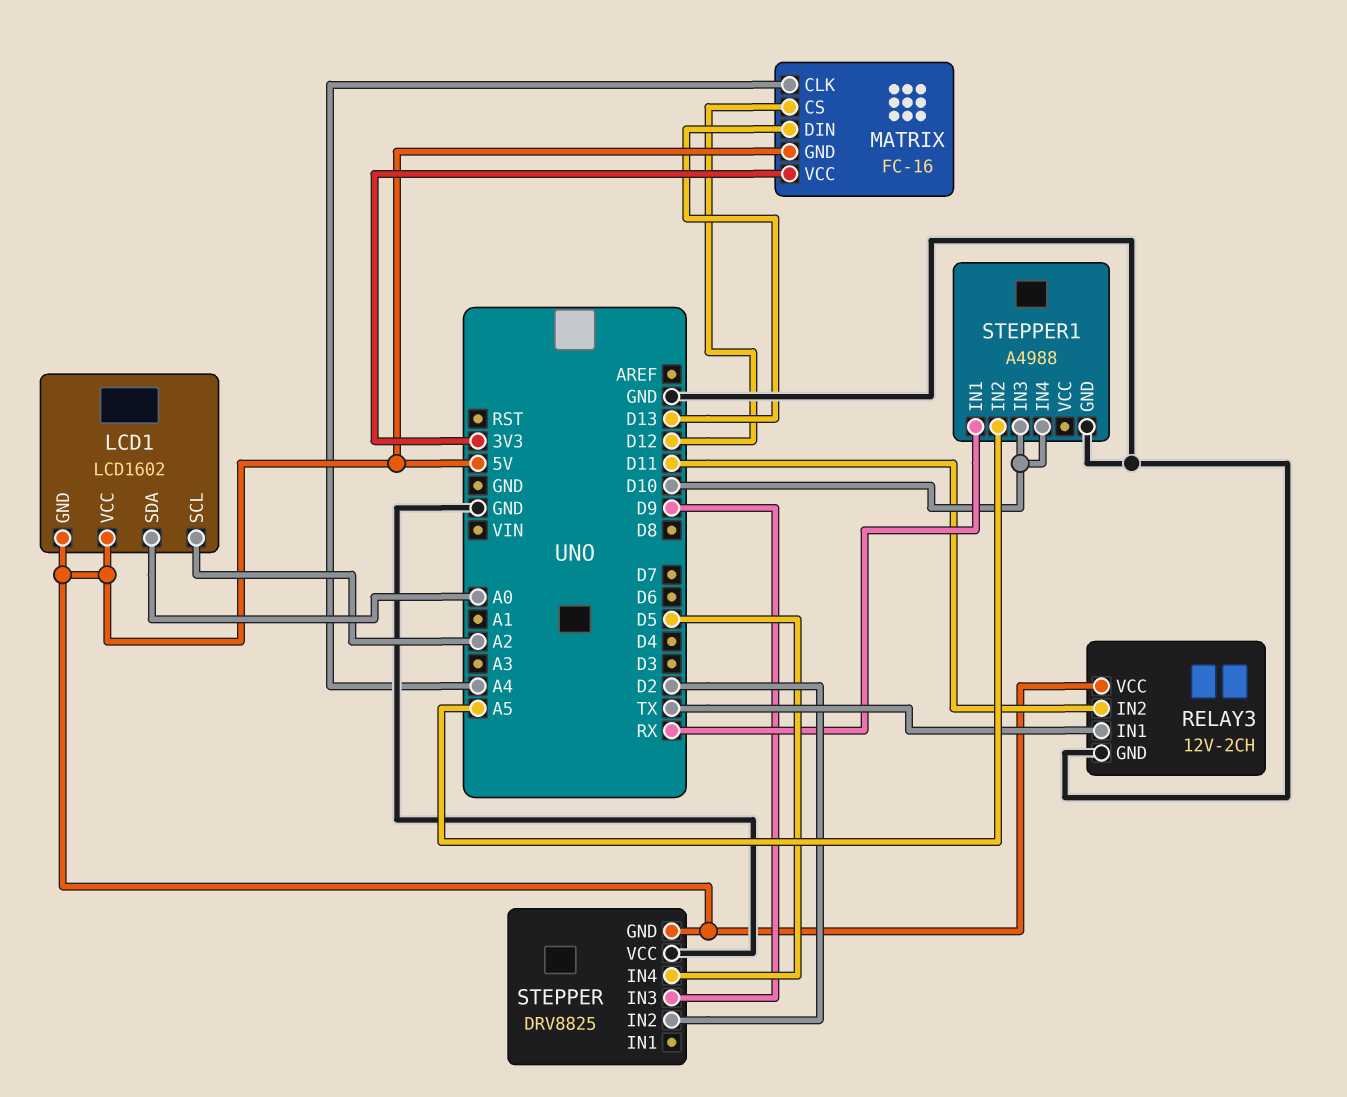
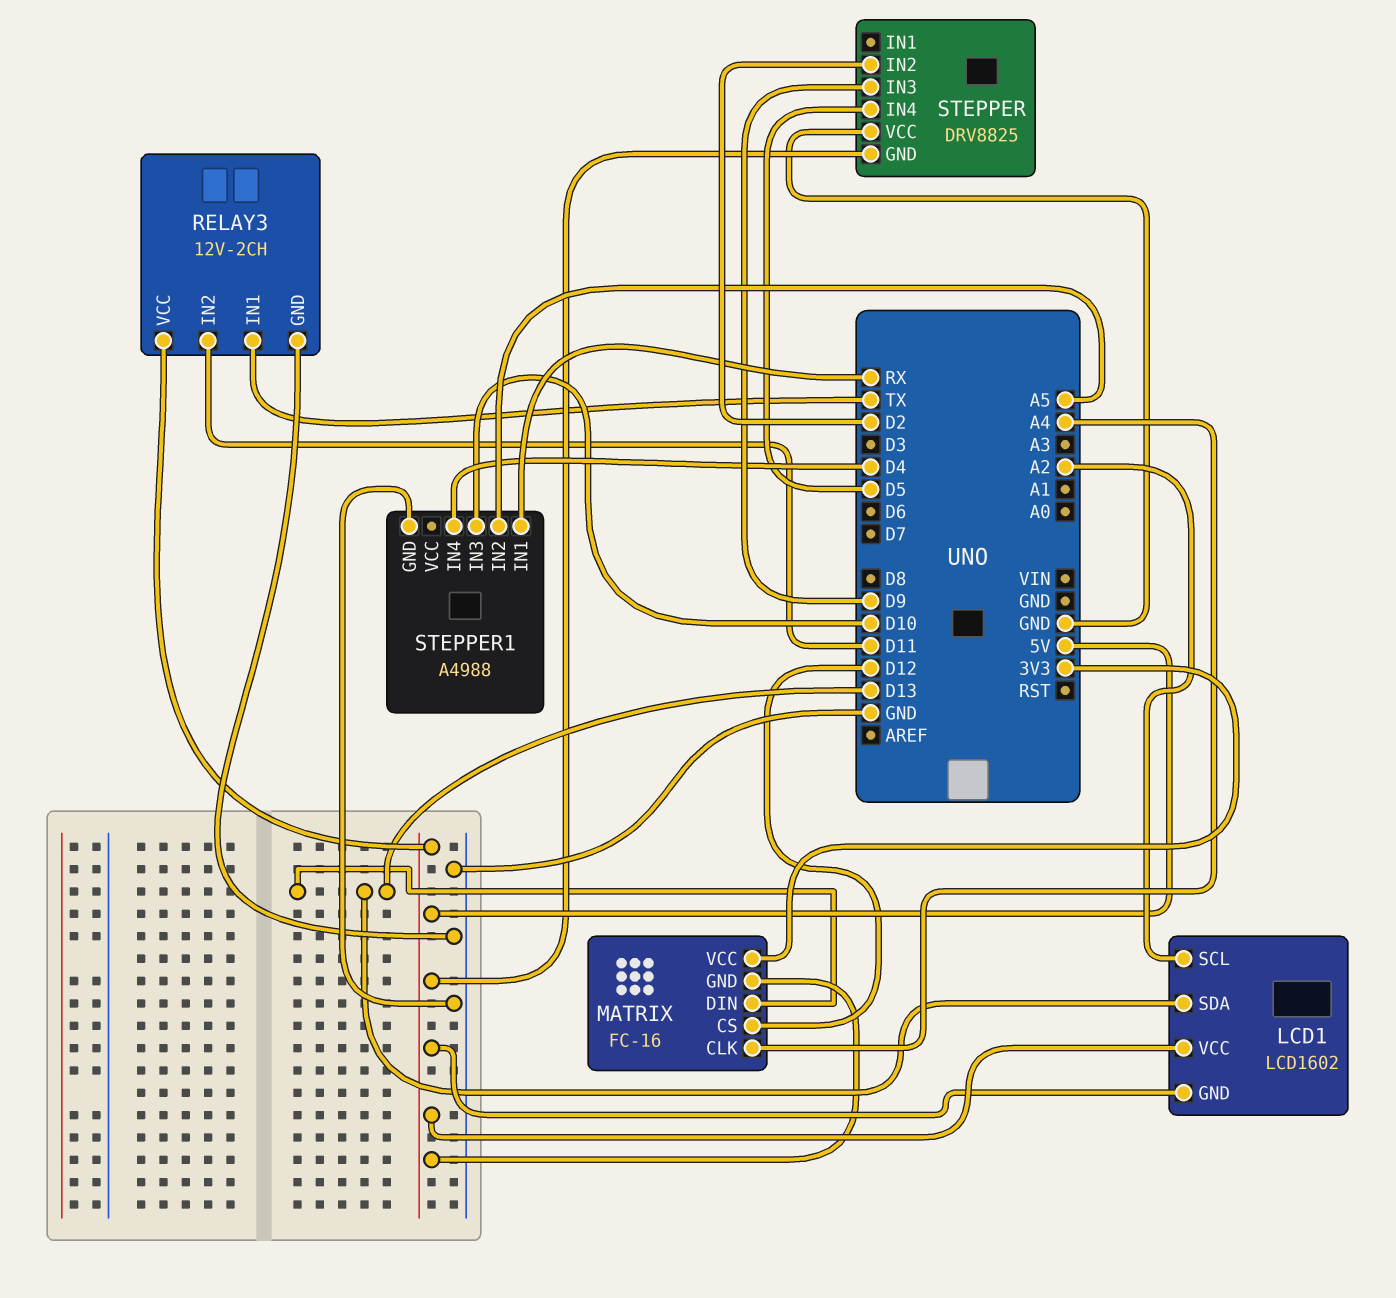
LCD1 pin SDA: A0 -> D13
STEPPER1 pin IN4: D10 -> D4

